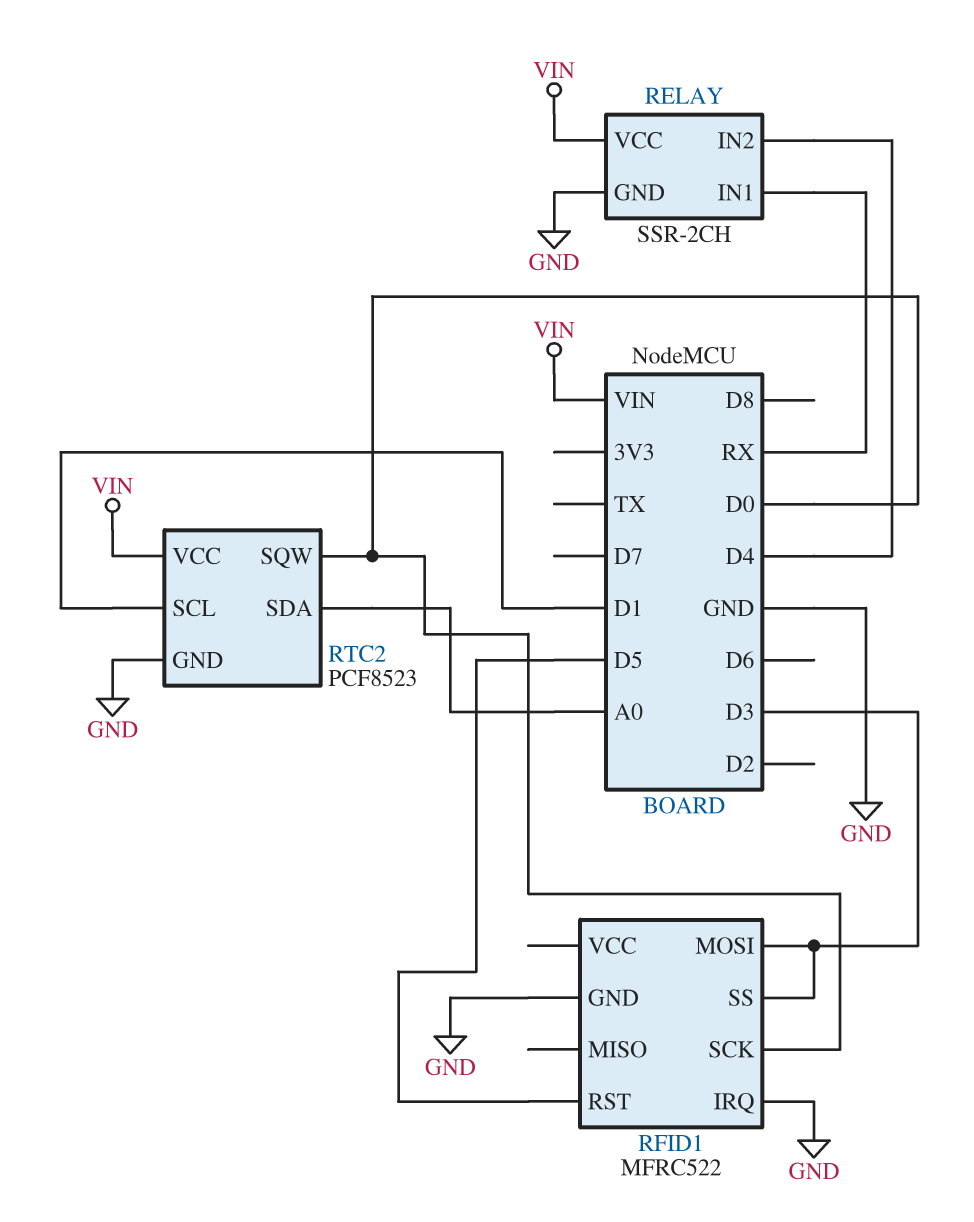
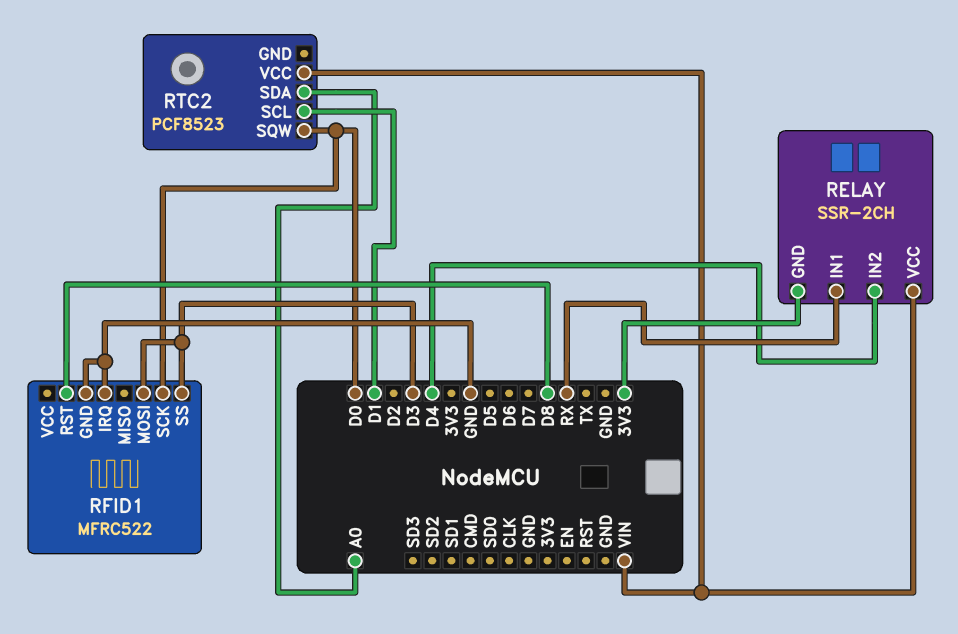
RELAY pin GND: GND -> 3V3
RFID1 pin RST: D5 -> D8
RTC2 pin GND: GND -> none

